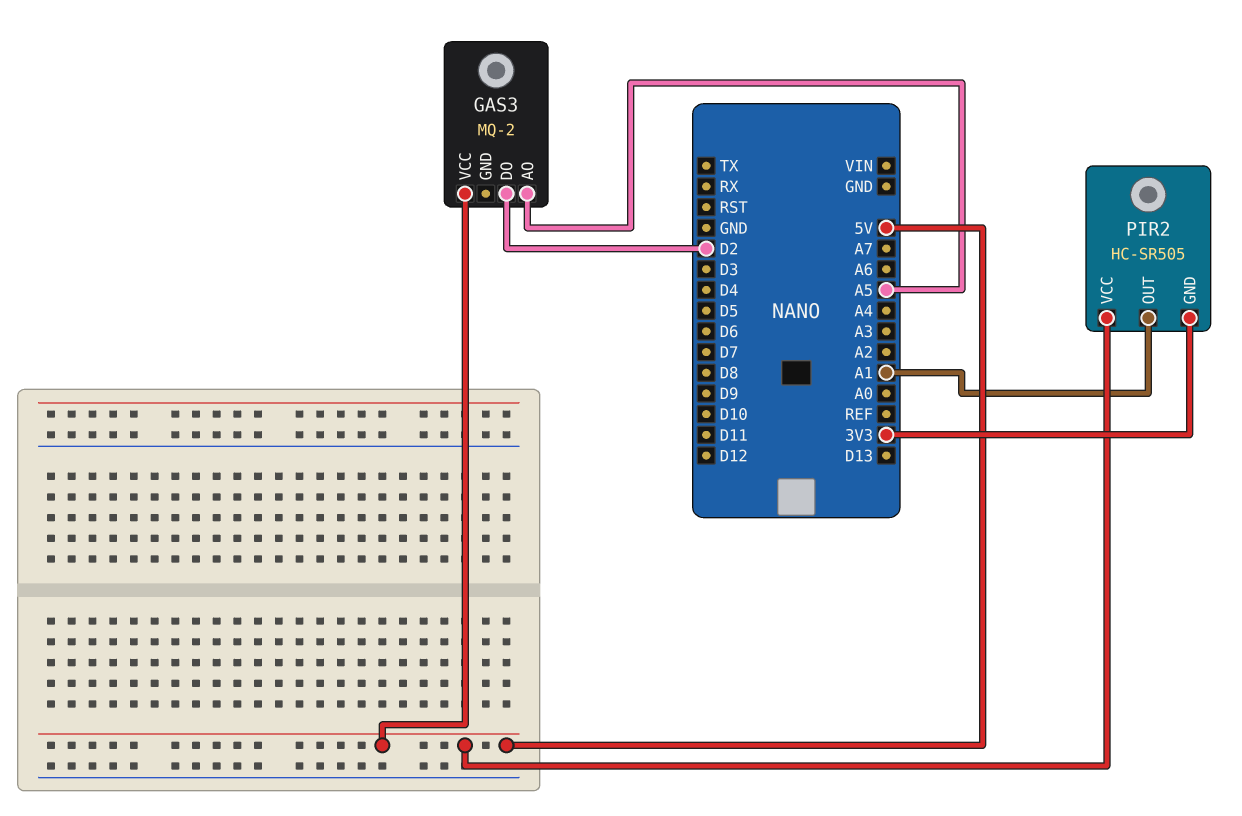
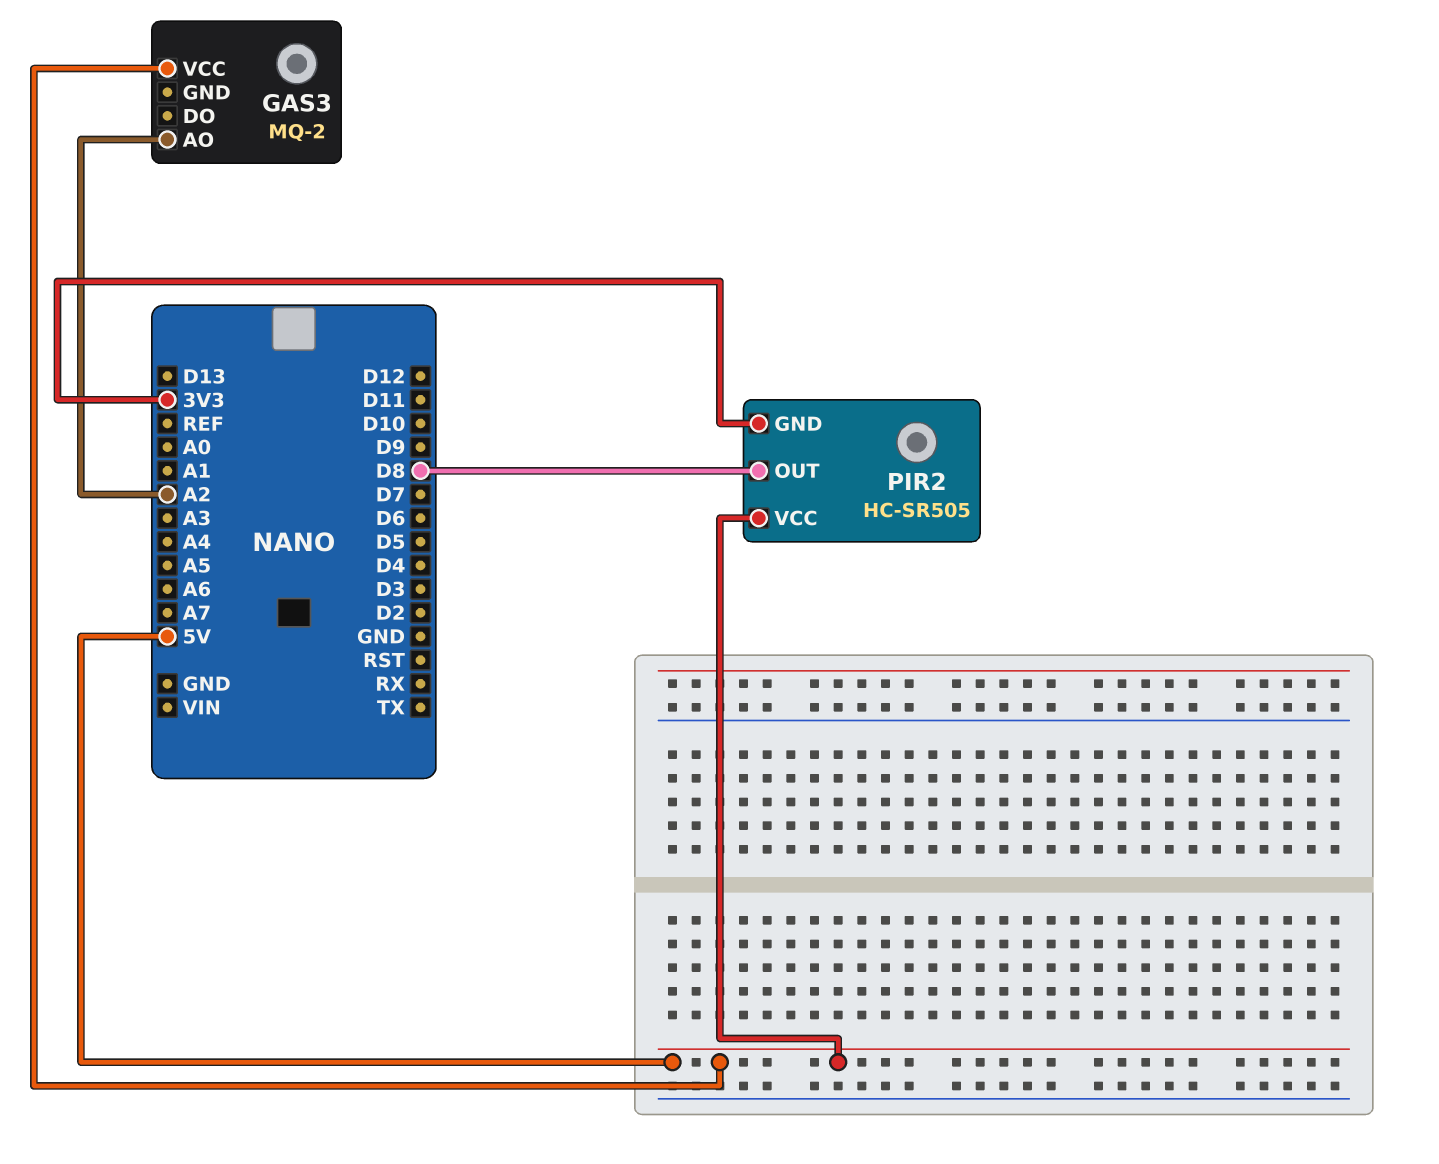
GAS3 pin AO: A5 -> A2
GAS3 pin DO: D2 -> none
PIR2 pin OUT: A1 -> D8

